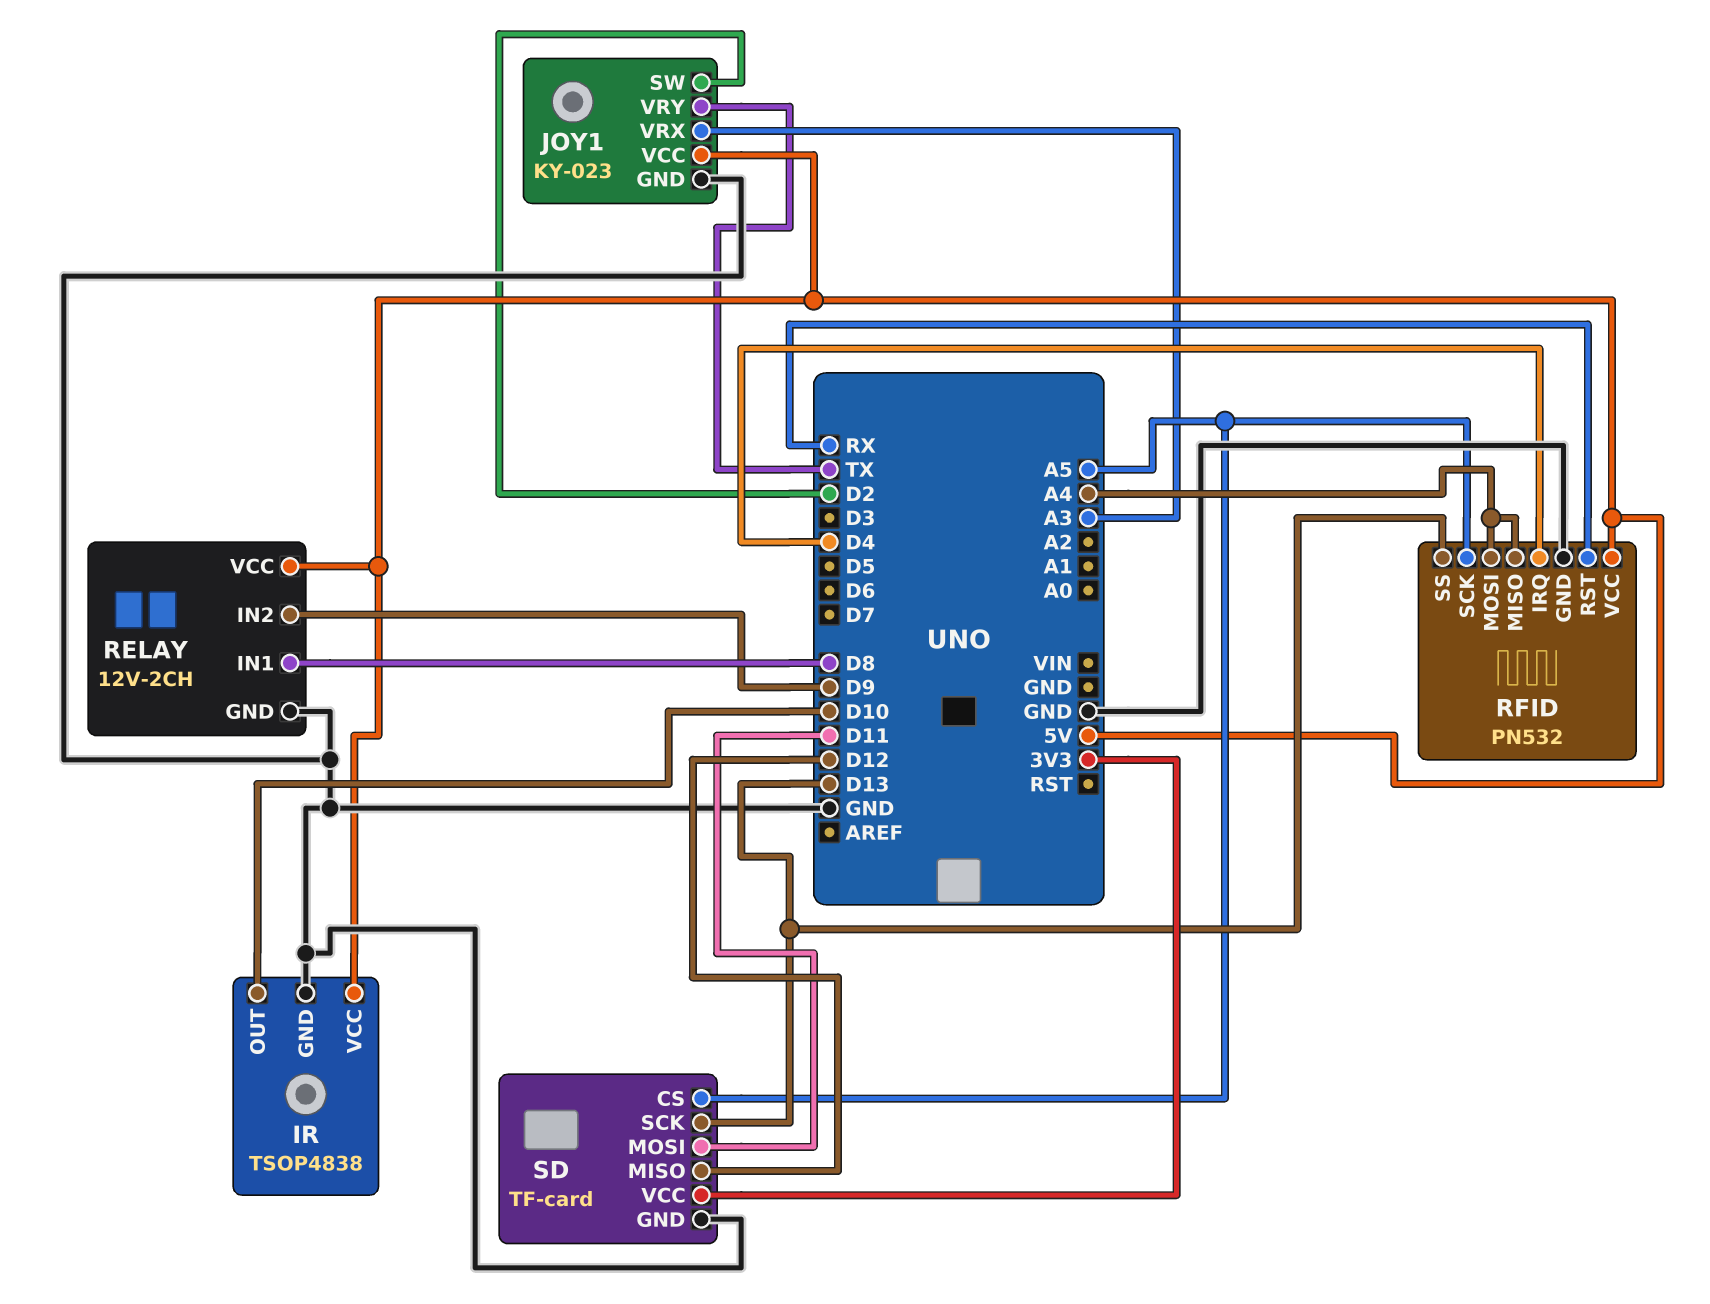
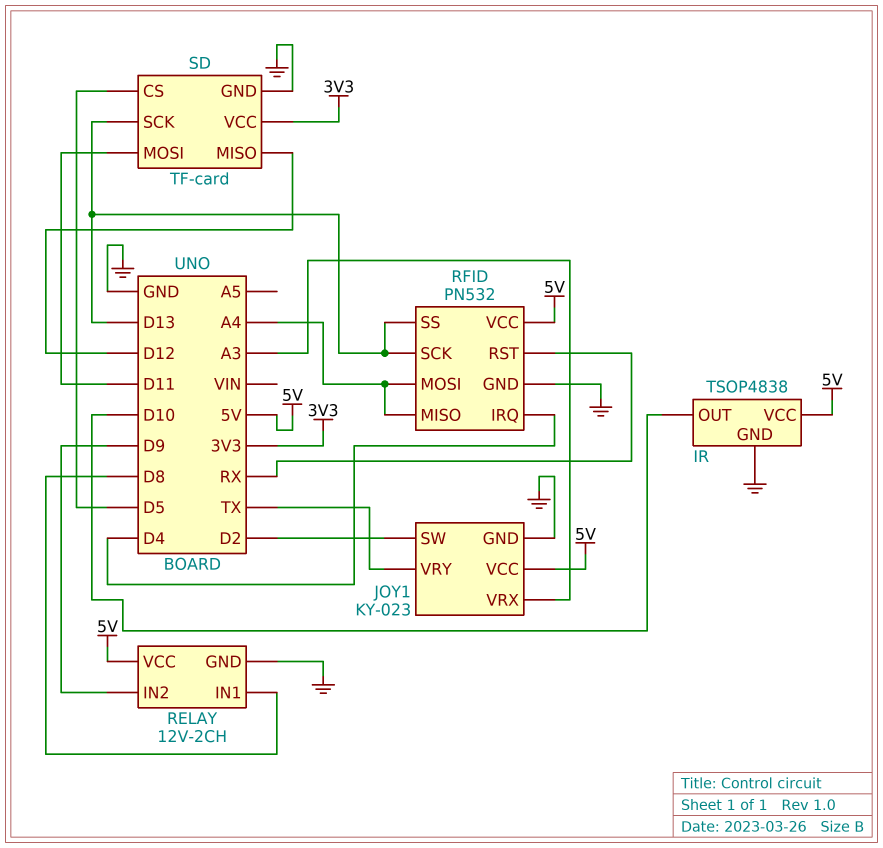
RFID pin SCK: A5 -> D13
SD pin CS: A5 -> D5

